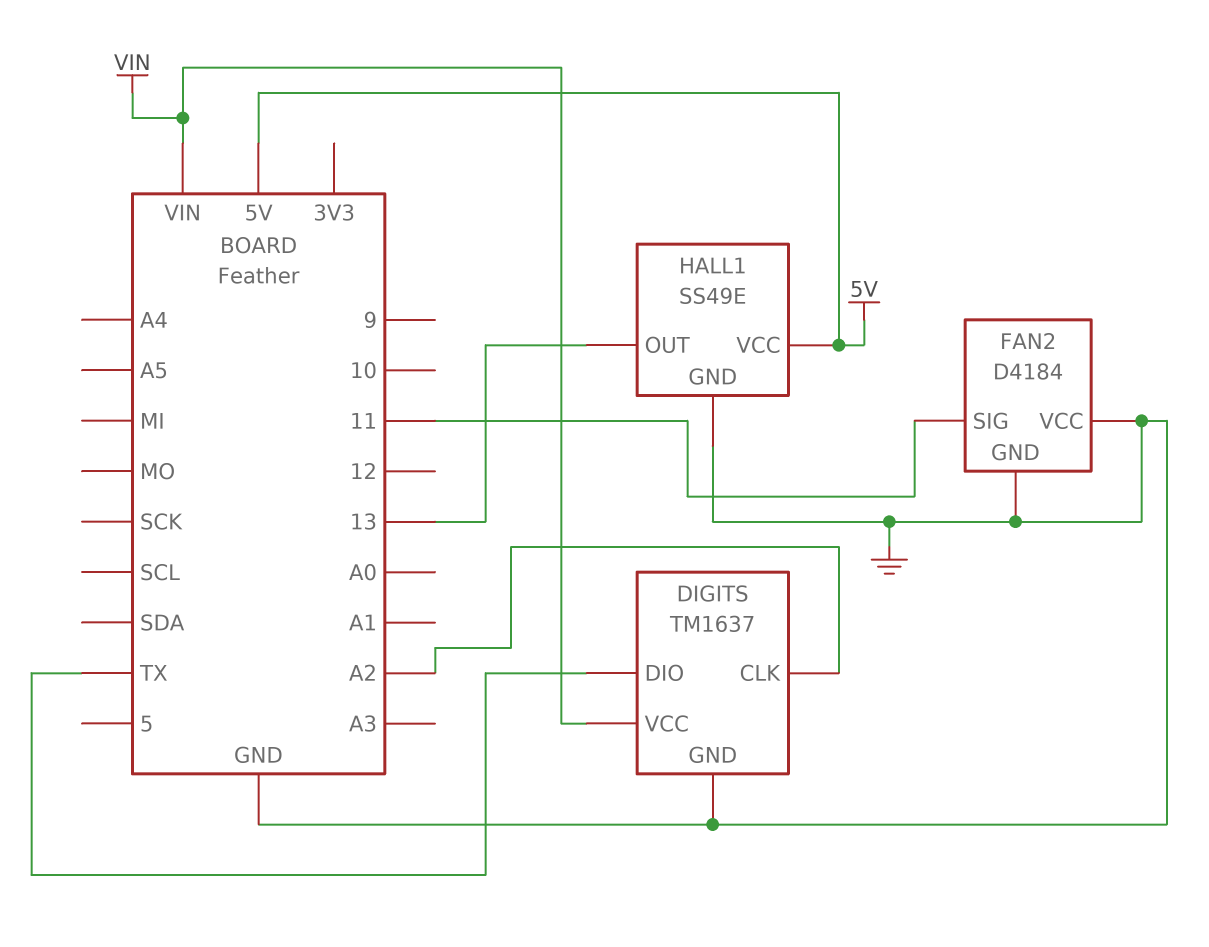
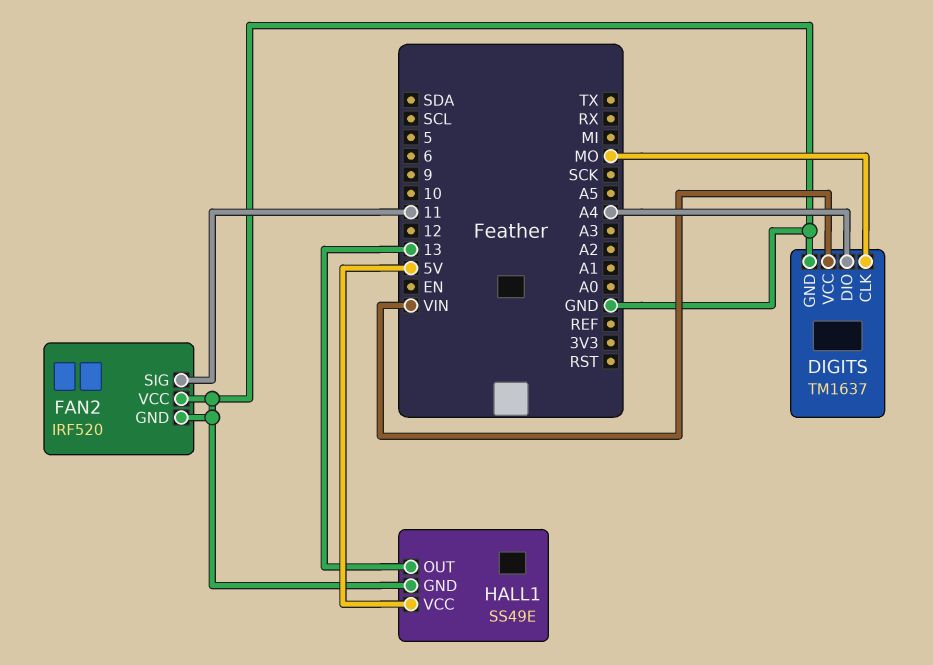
DIGITS pin CLK: A2 -> MO
DIGITS pin DIO: TX -> A4
FAN2: D4184 -> IRF520

